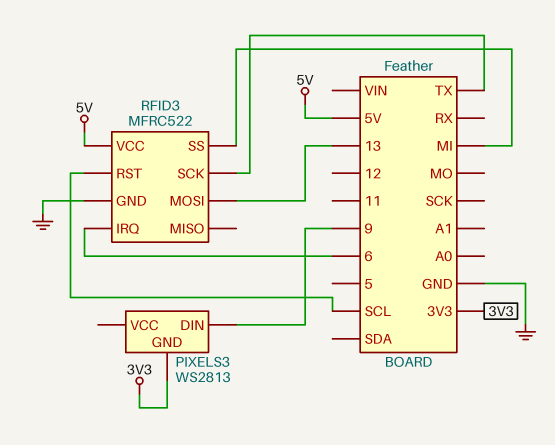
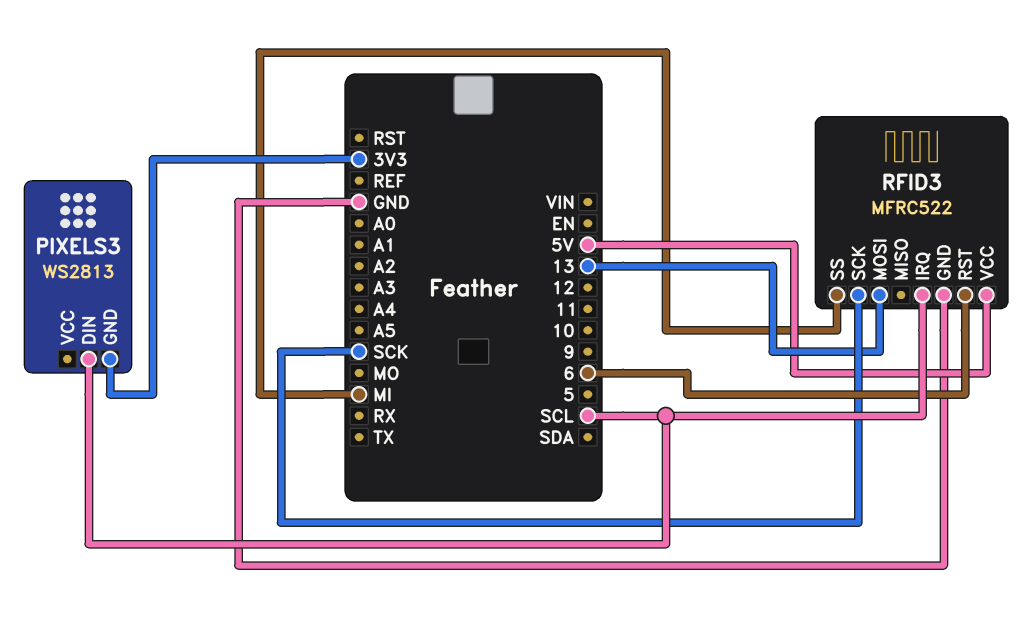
PIXELS3 pin DIN: 9 -> SCL
RFID3 pin IRQ: 6 -> SCL
RFID3 pin RST: SCL -> 6
RFID3 pin SCK: TX -> SCK

